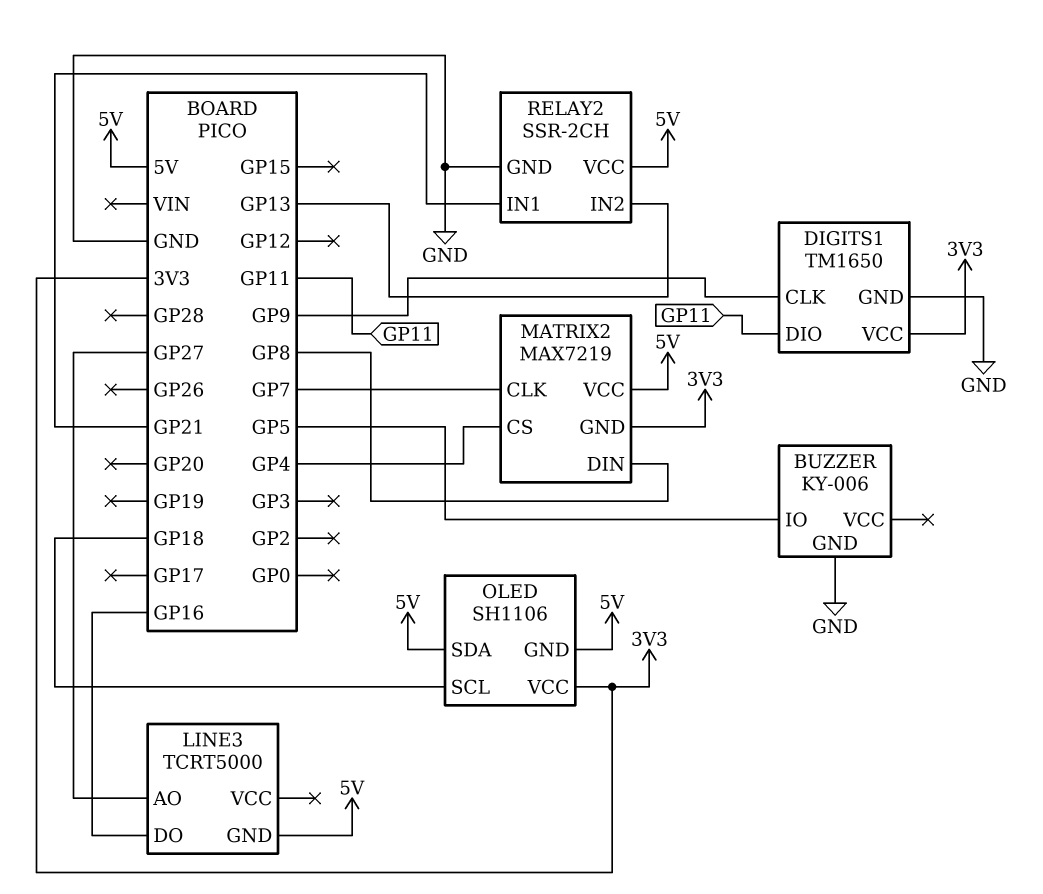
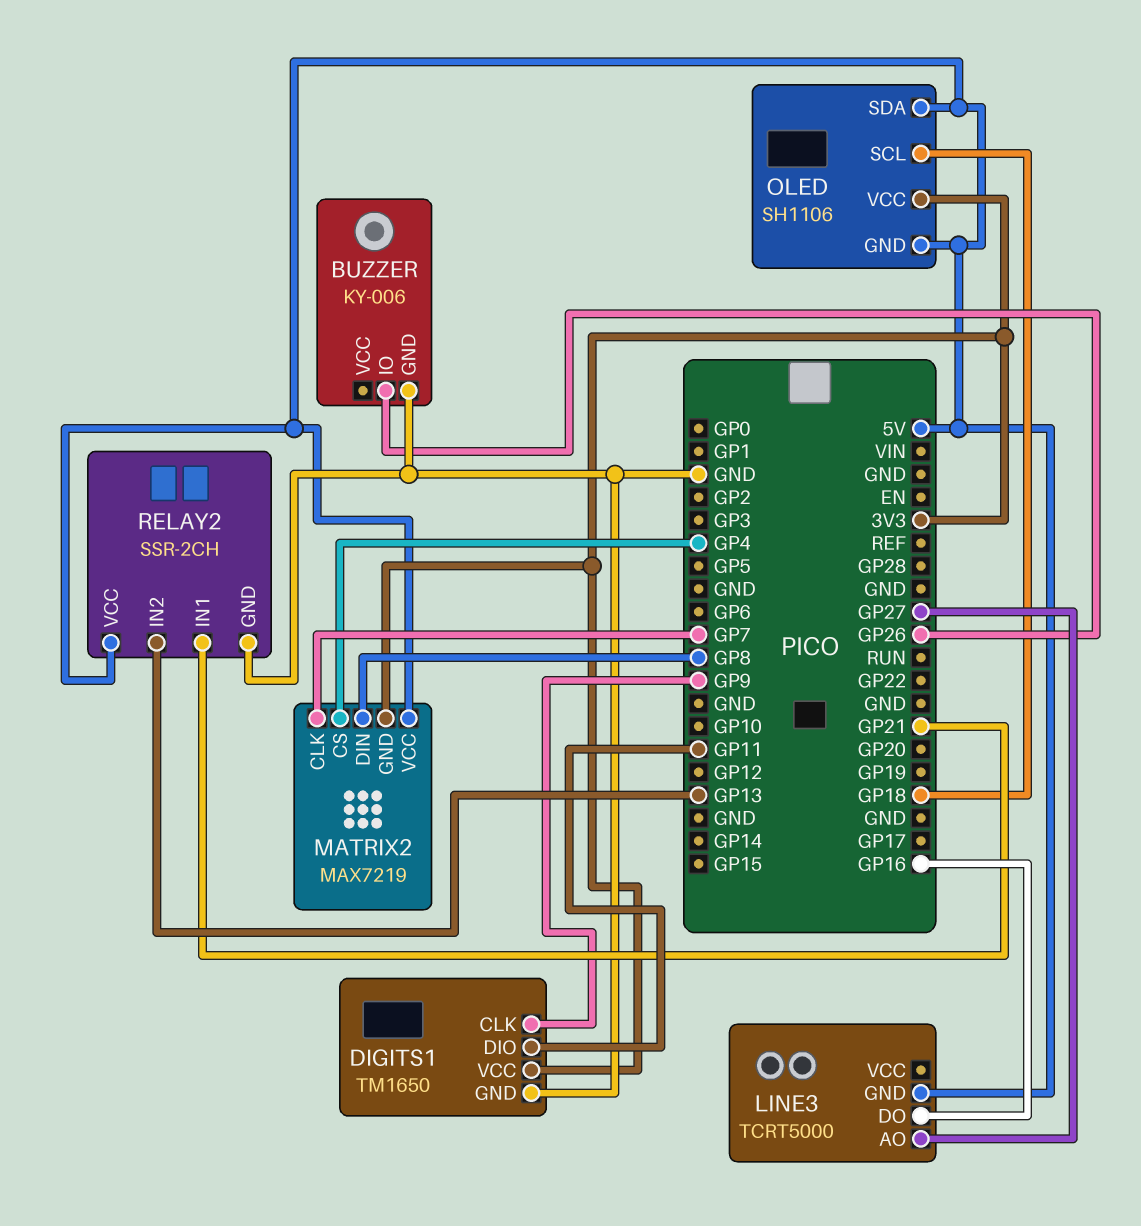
BUZZER pin IO: GP5 -> GP26

